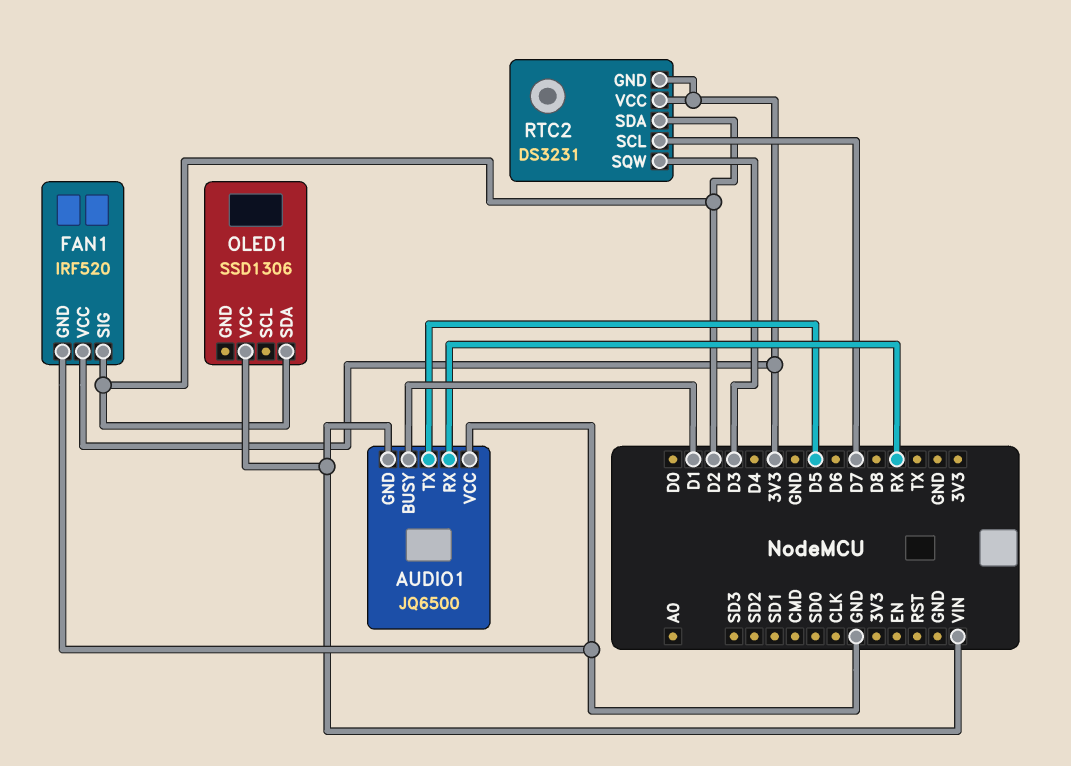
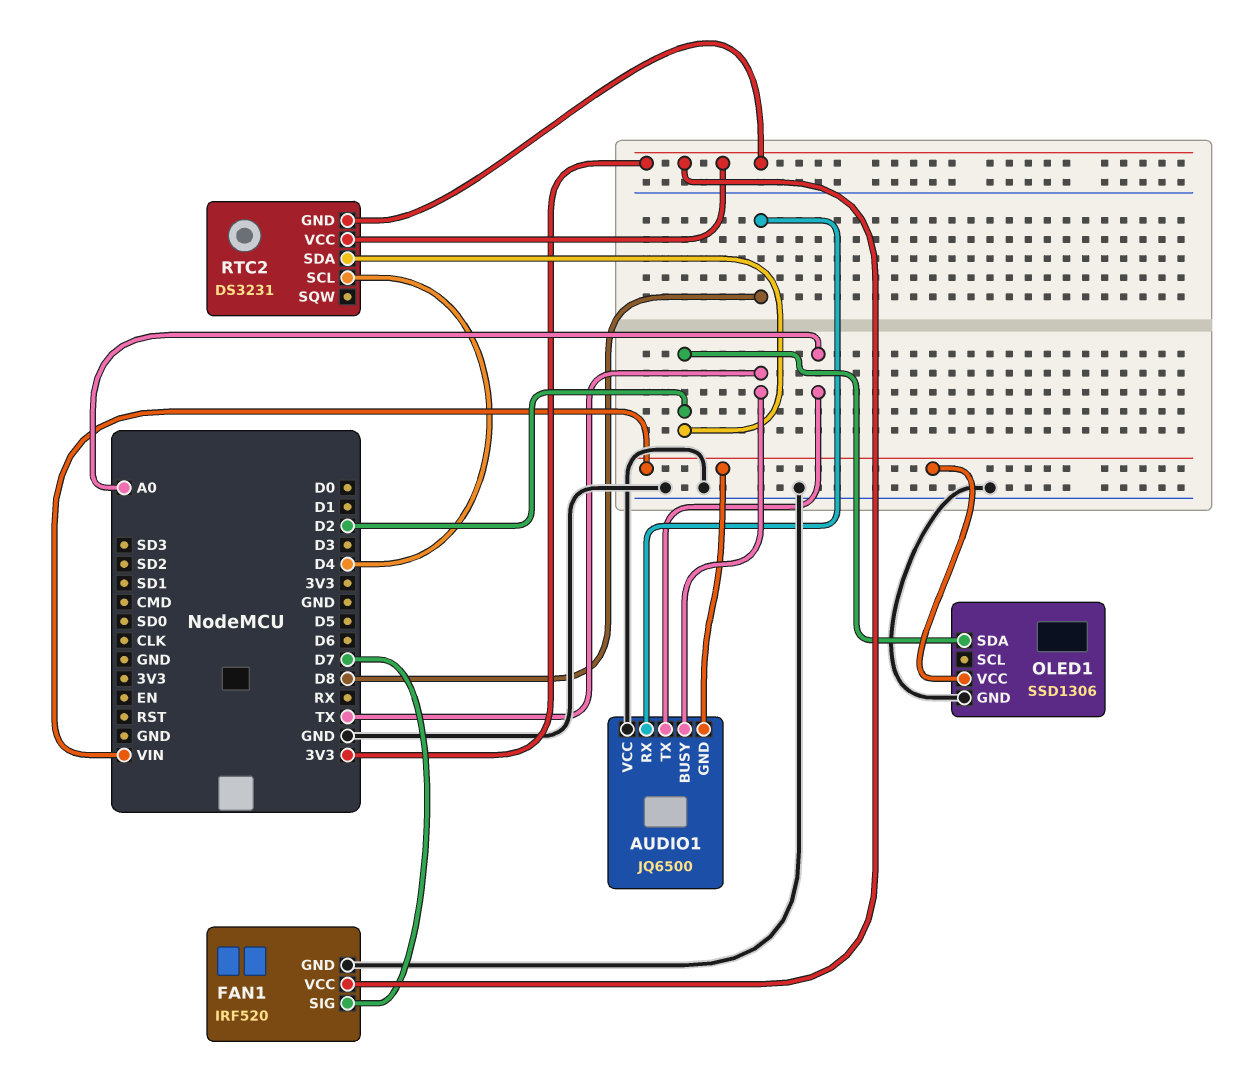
AUDIO1 pin BUSY: D1 -> TX
AUDIO1 pin RX: RX -> D8
AUDIO1 pin TX: D5 -> A0
FAN1 pin SIG: D2 -> D7
OLED1 pin GND: none -> GND
RTC2 pin SCL: D7 -> D4
RTC2 pin SQW: D3 -> none

